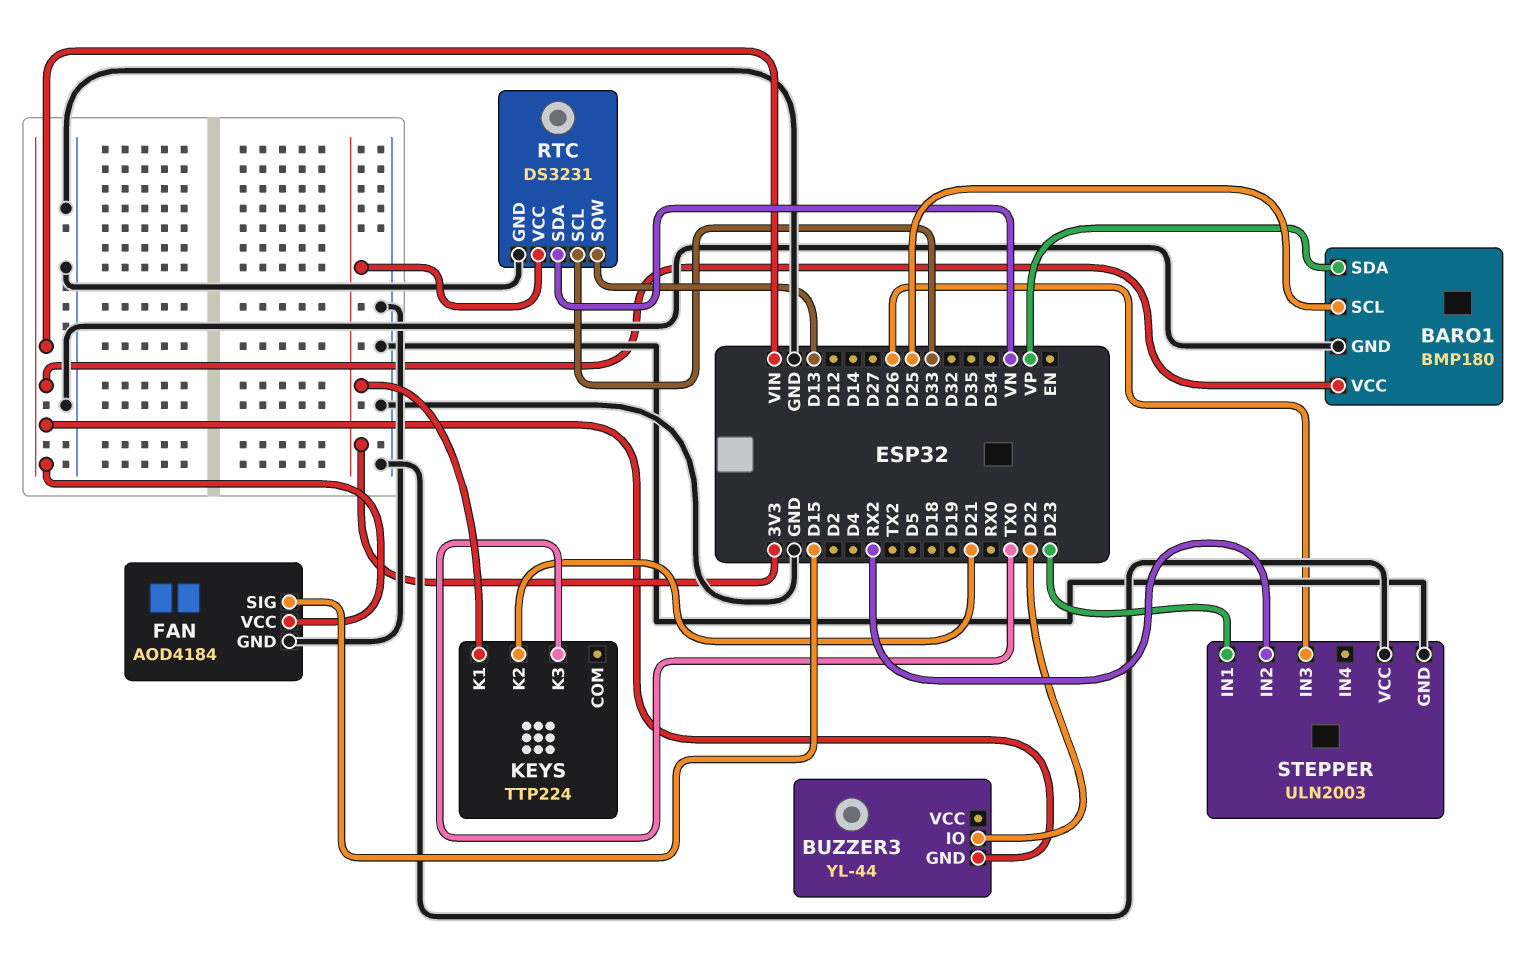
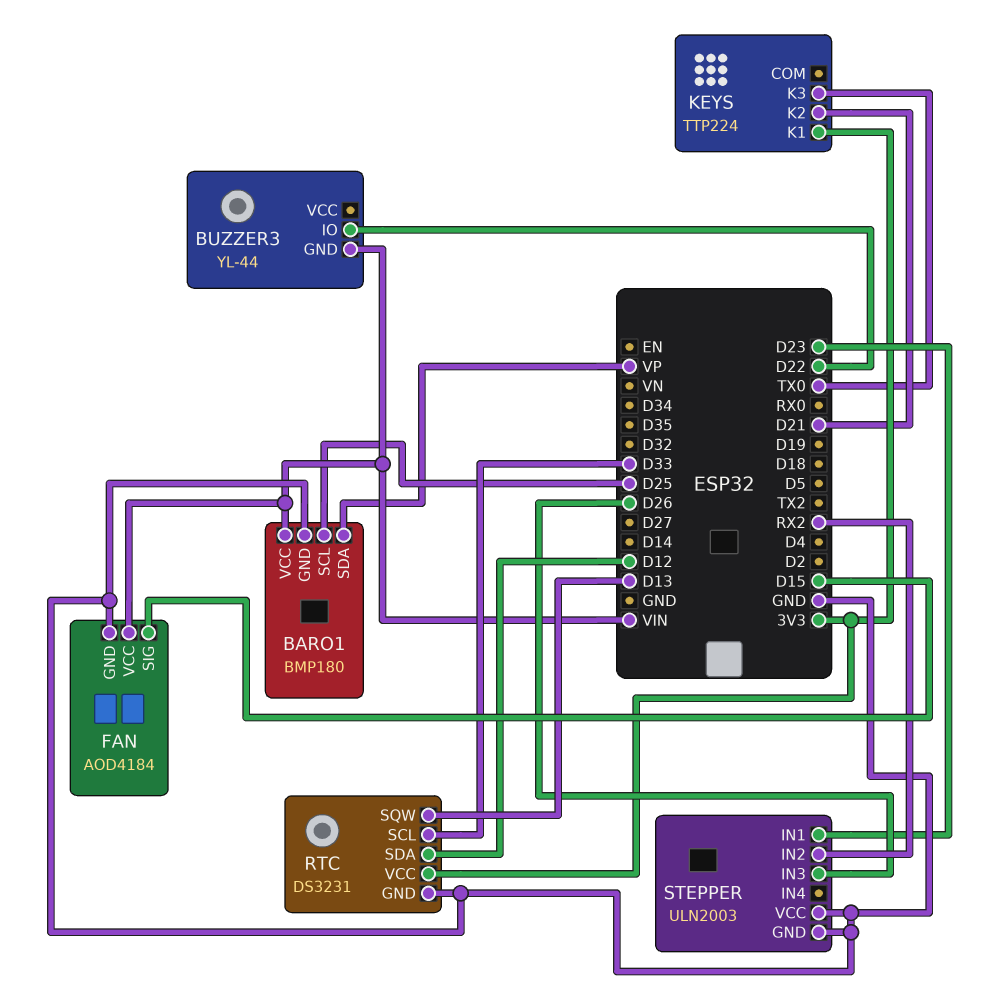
RTC pin SDA: VN -> D12

